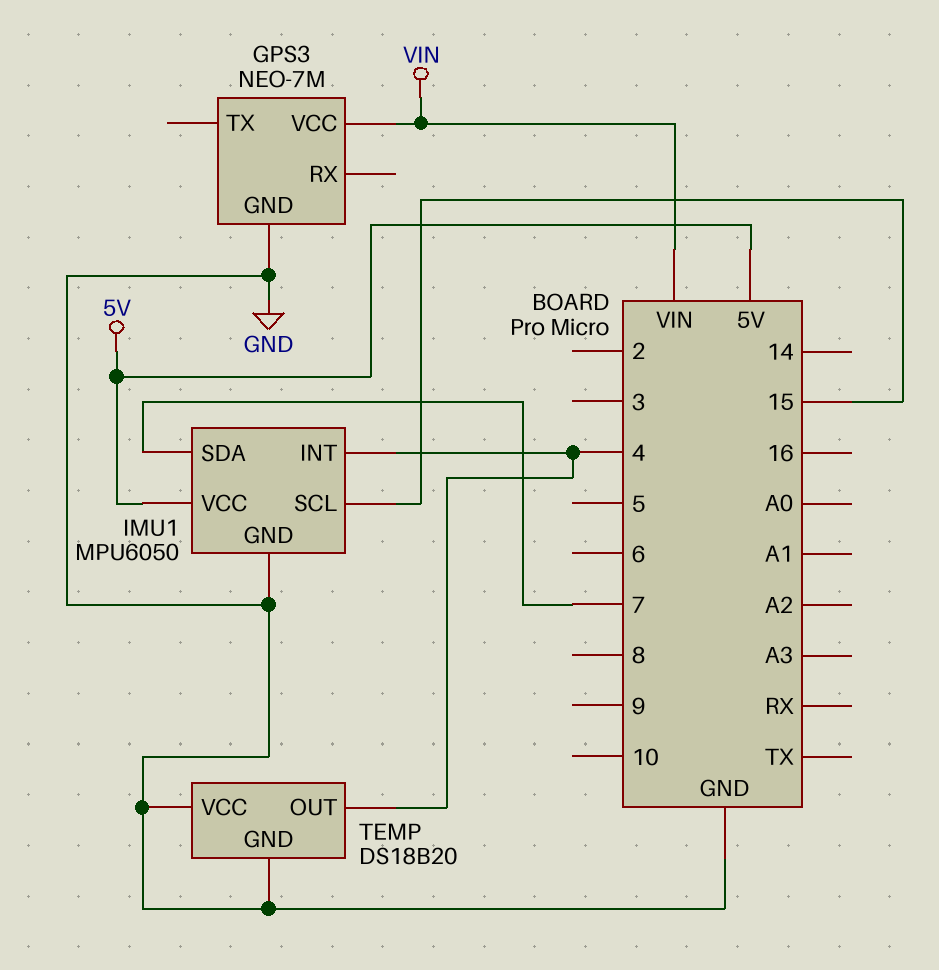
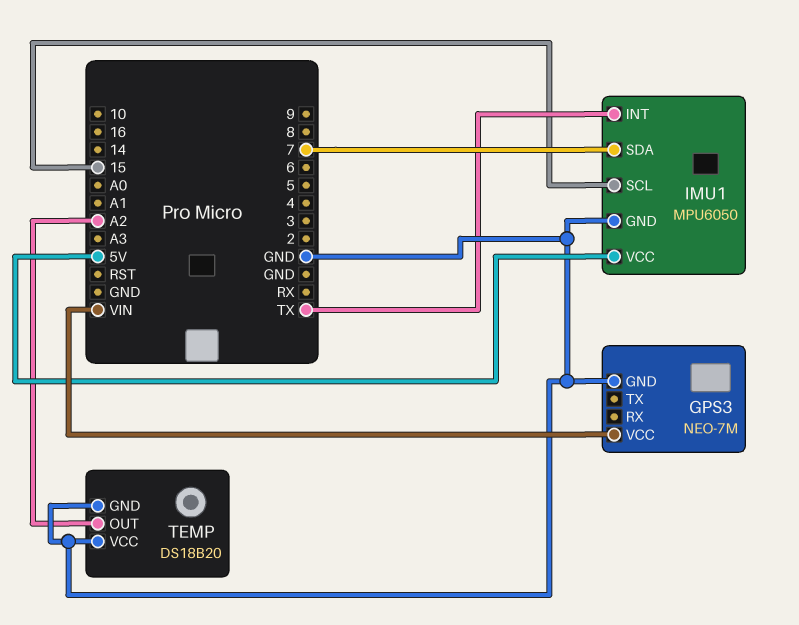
IMU1 pin INT: 4 -> TX
TEMP pin OUT: 4 -> A2

